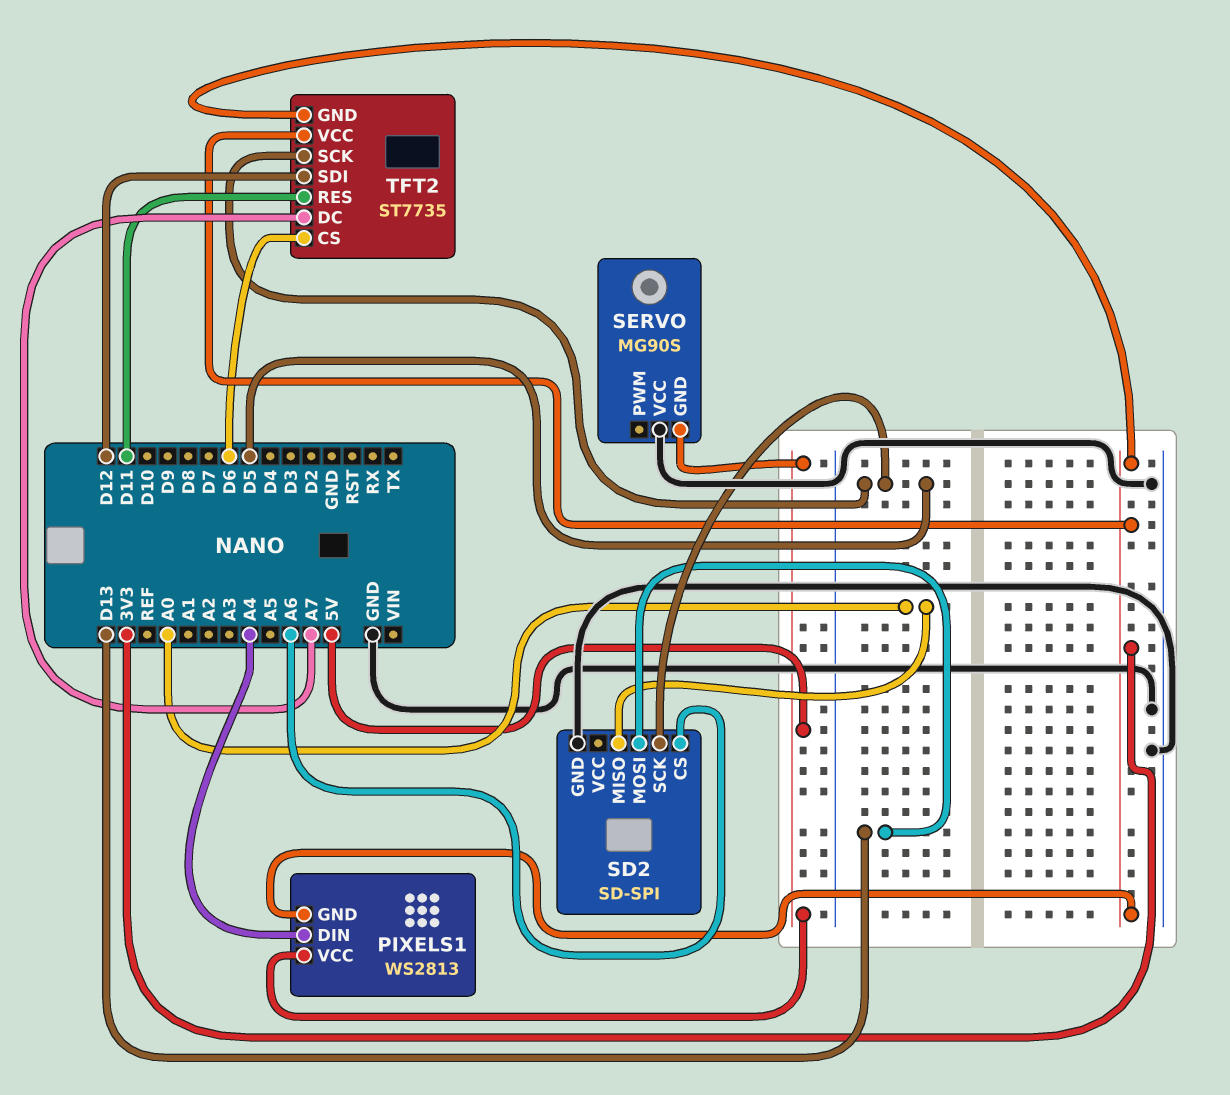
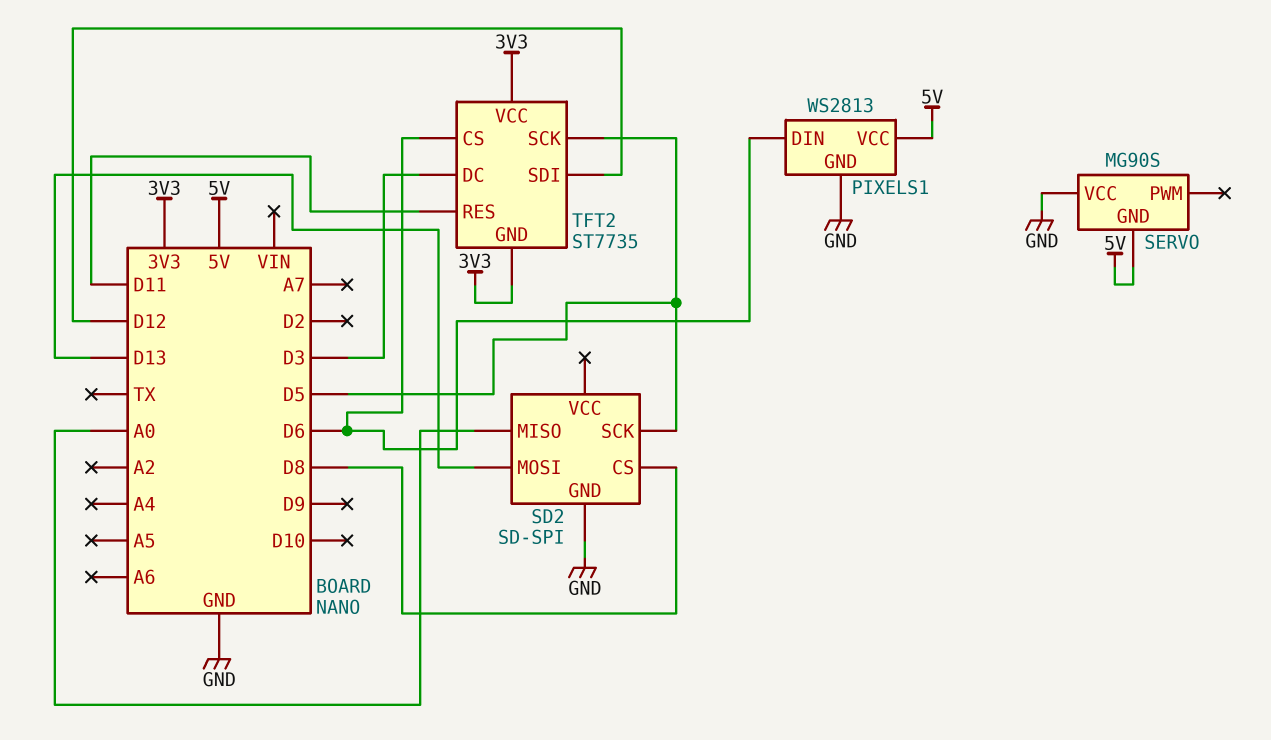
PIXELS1 pin DIN: A4 -> D6
PIXELS1 pin GND: 3V3 -> GND
SD2 pin CS: A6 -> D8
TFT2 pin DC: A7 -> D3

